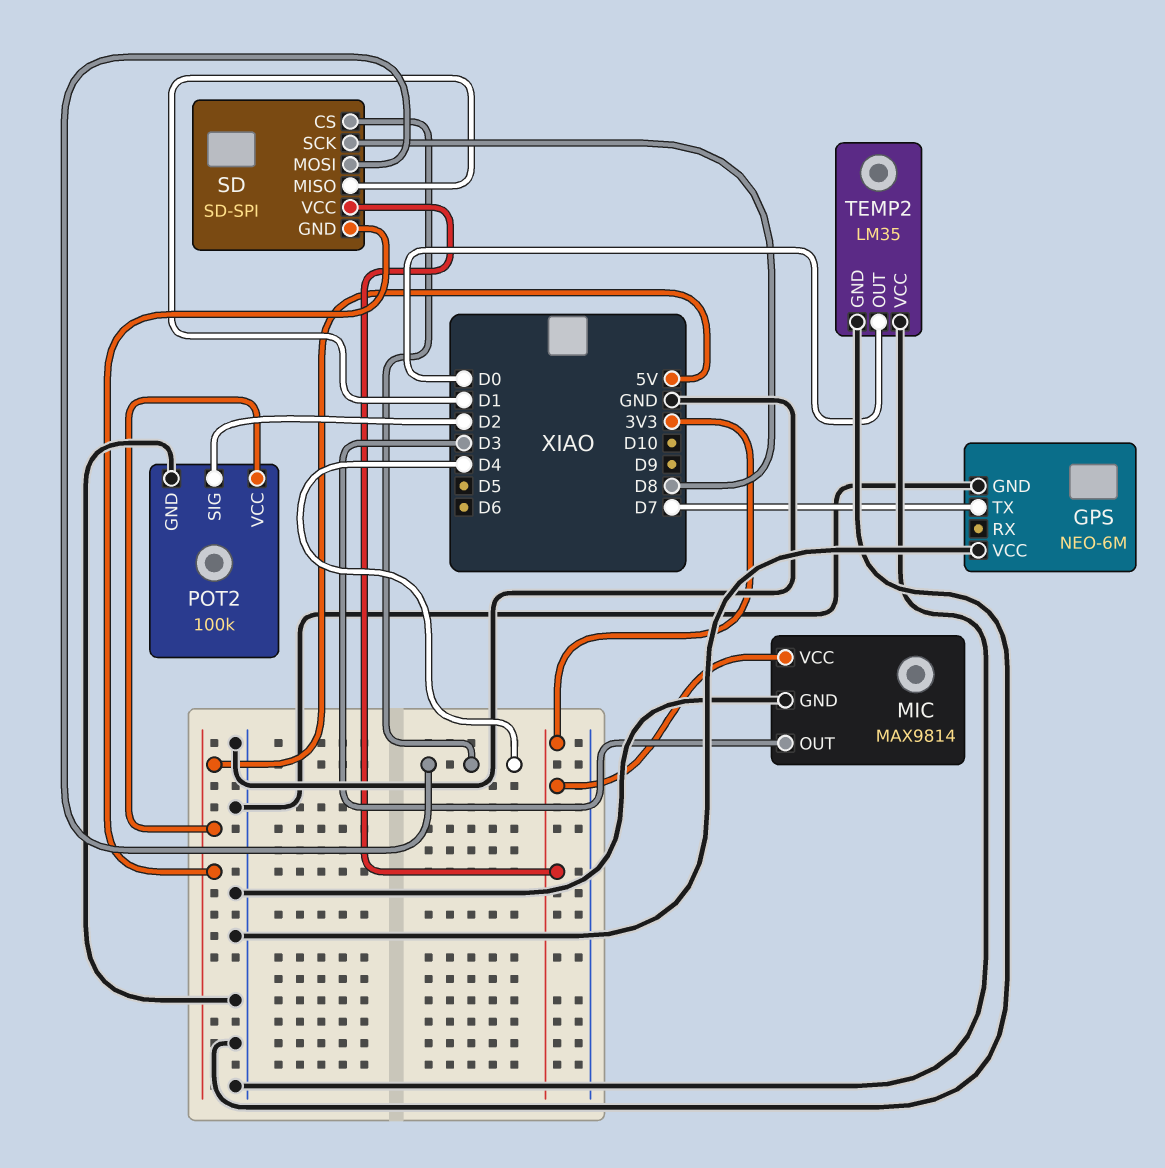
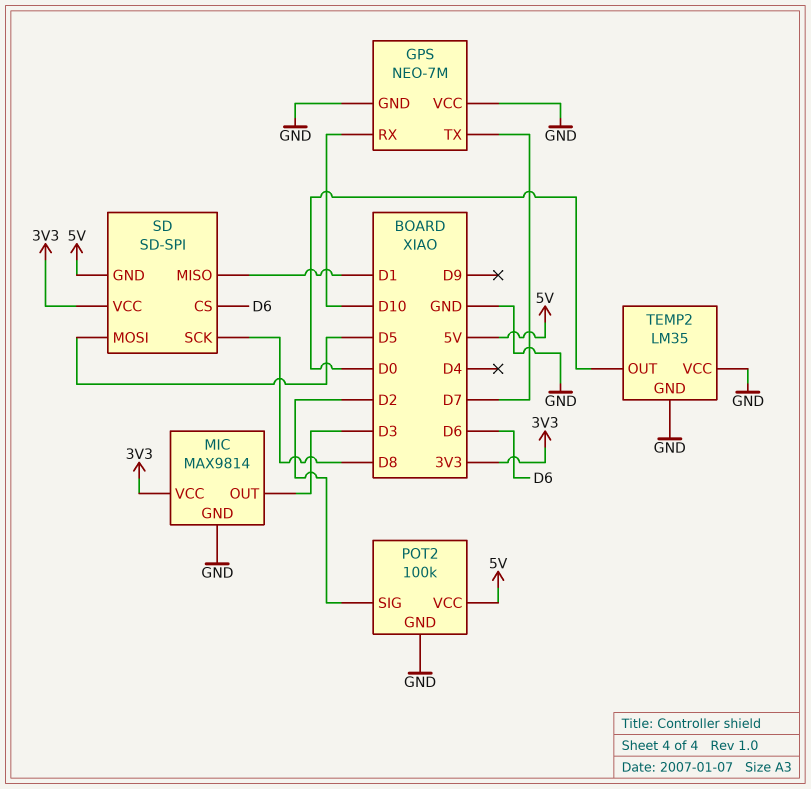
GPS: NEO-6M -> NEO-7M
GPS pin RX: none -> D10
SD pin CS: D4 -> D6
SD pin MOSI: D4 -> D5

